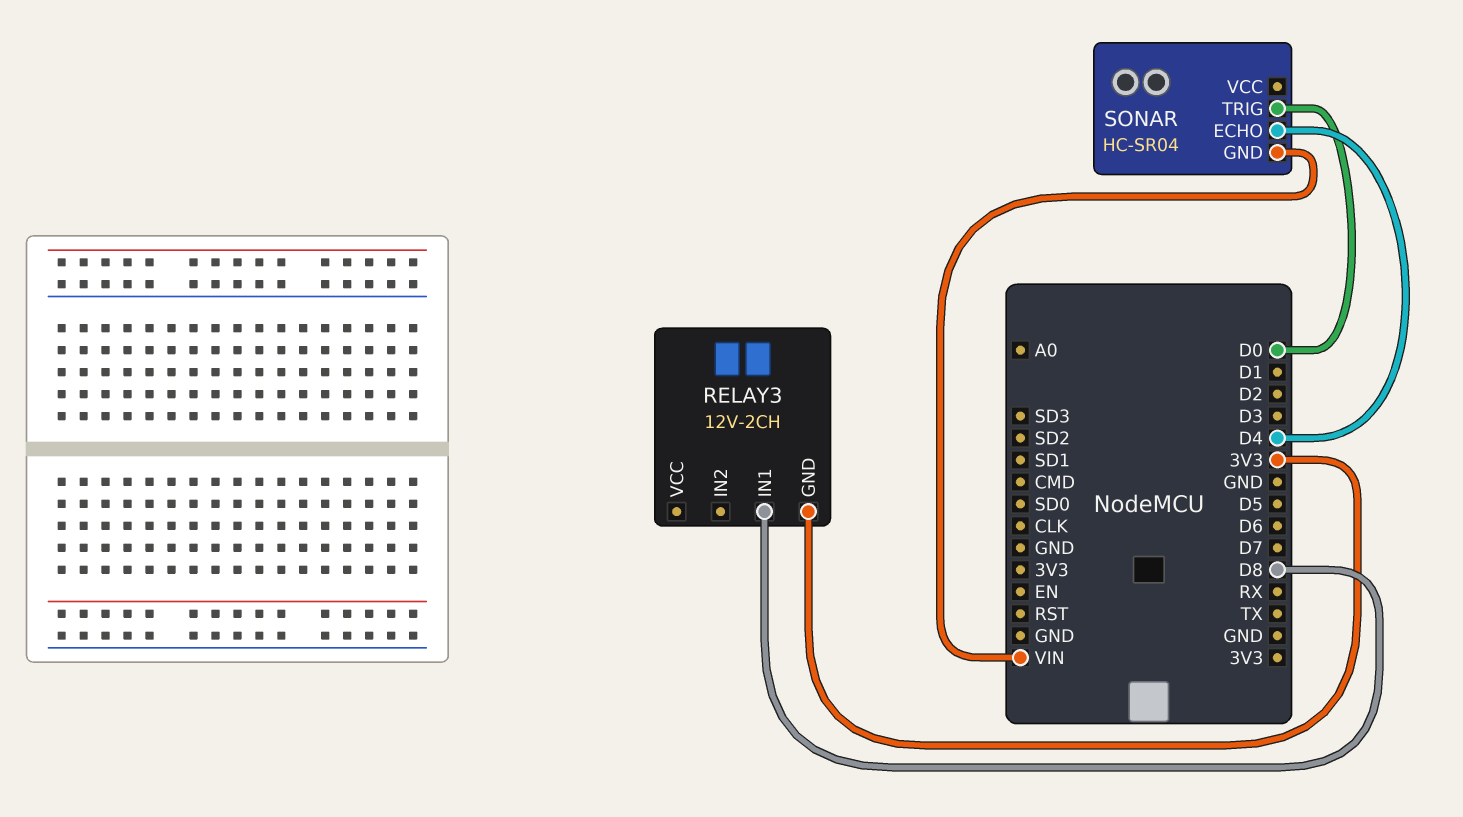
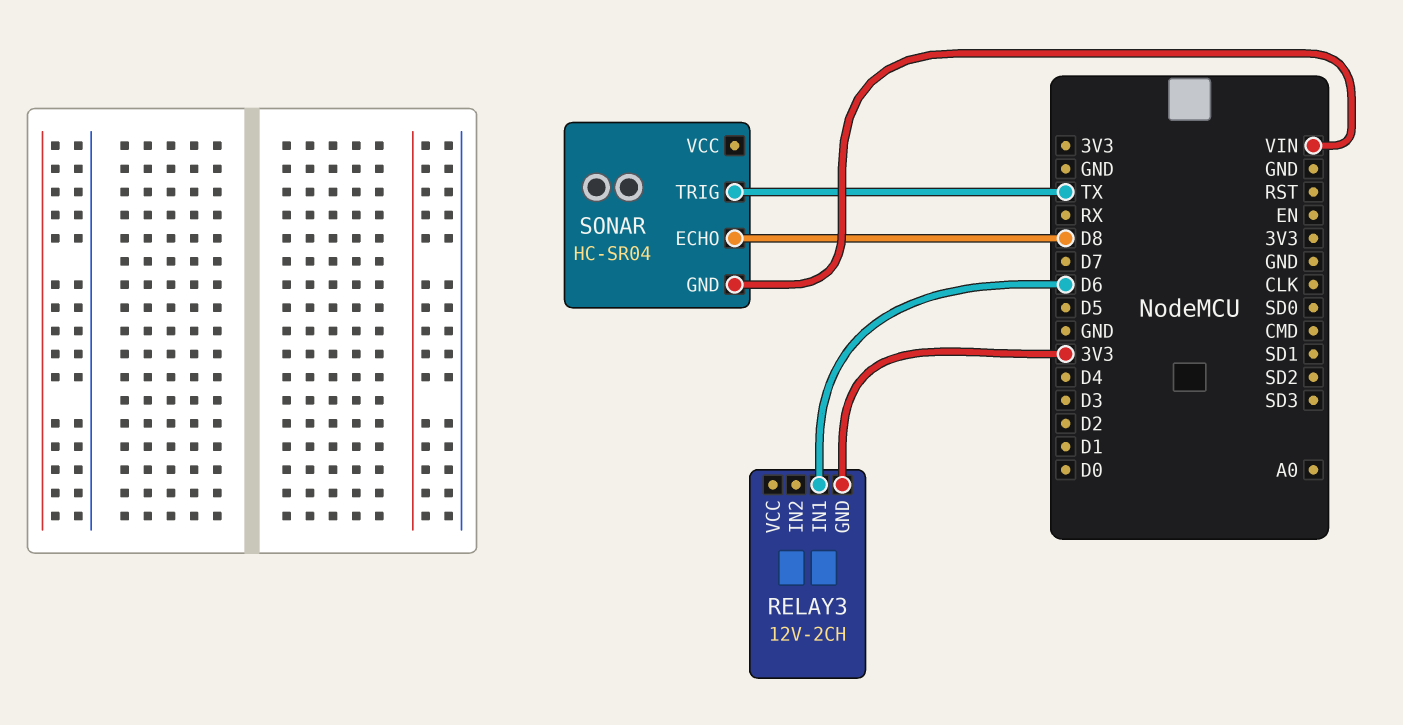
RELAY3 pin IN1: D8 -> D6
SONAR pin ECHO: D4 -> D8
SONAR pin TRIG: D0 -> TX

